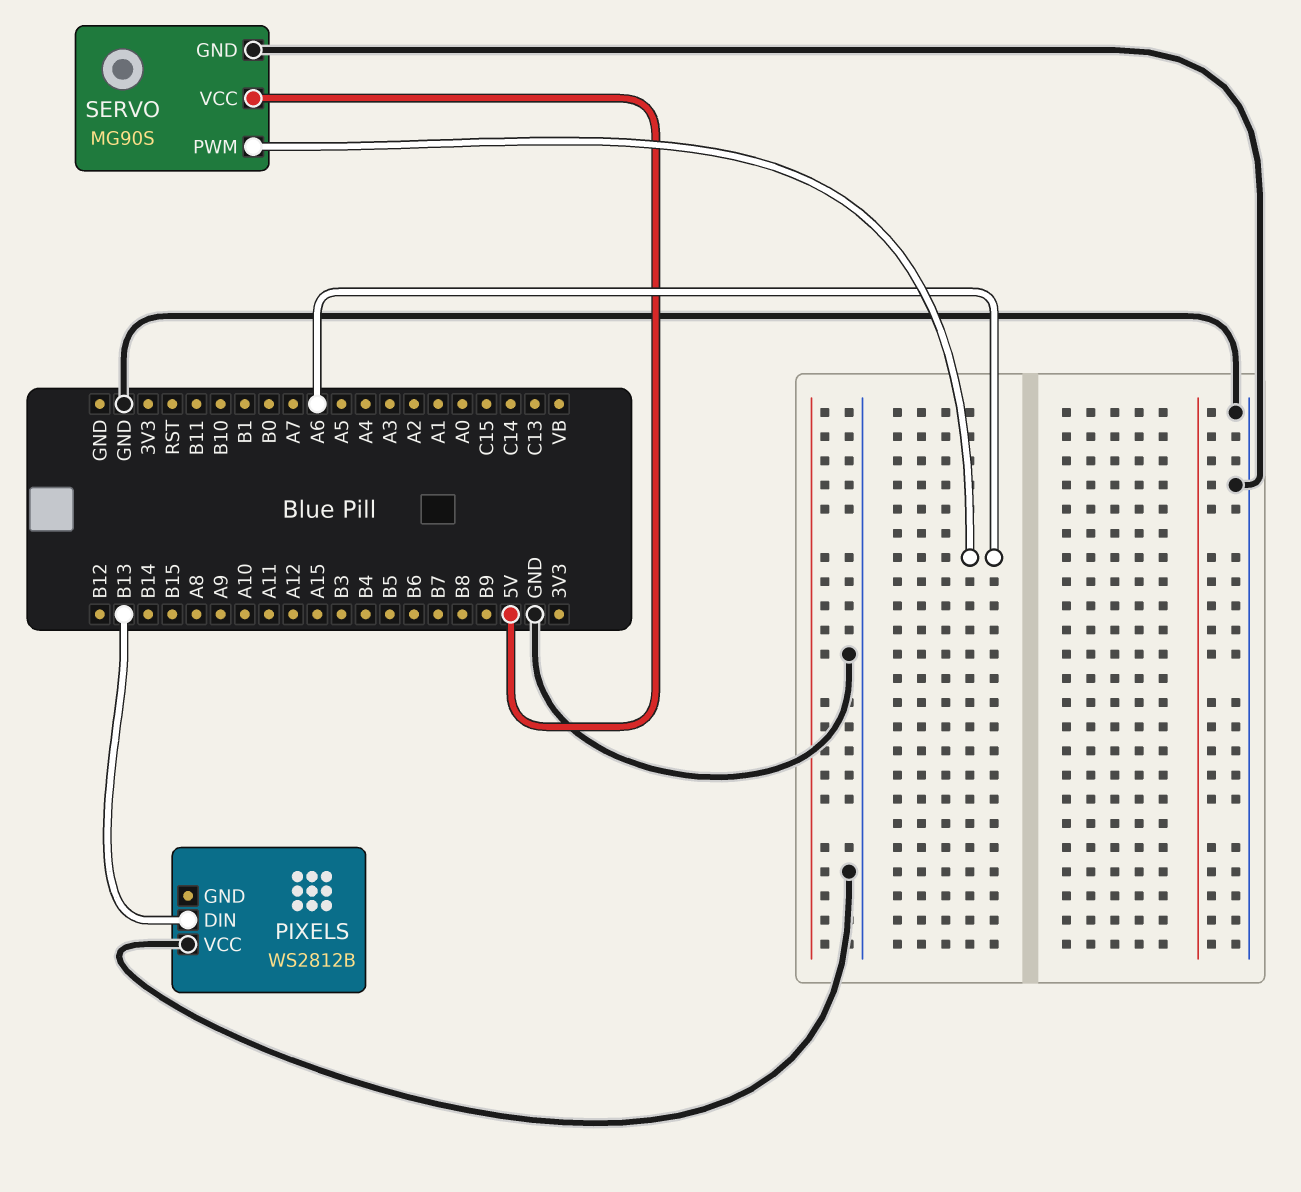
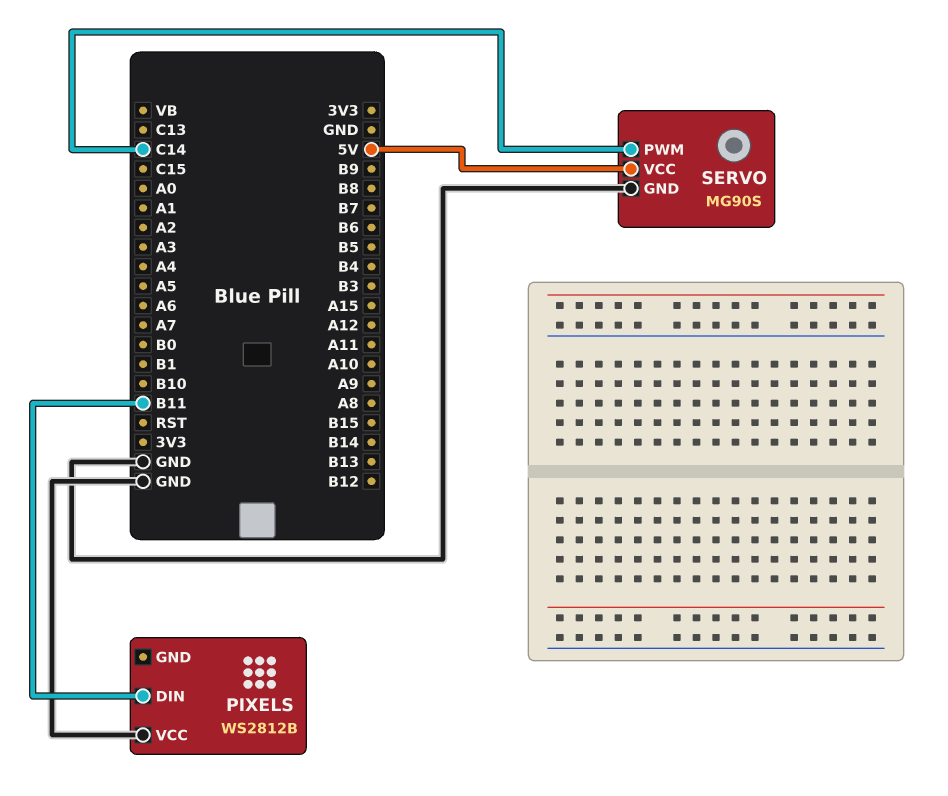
PIXELS pin DIN: B13 -> B11
SERVO pin PWM: A6 -> C14

